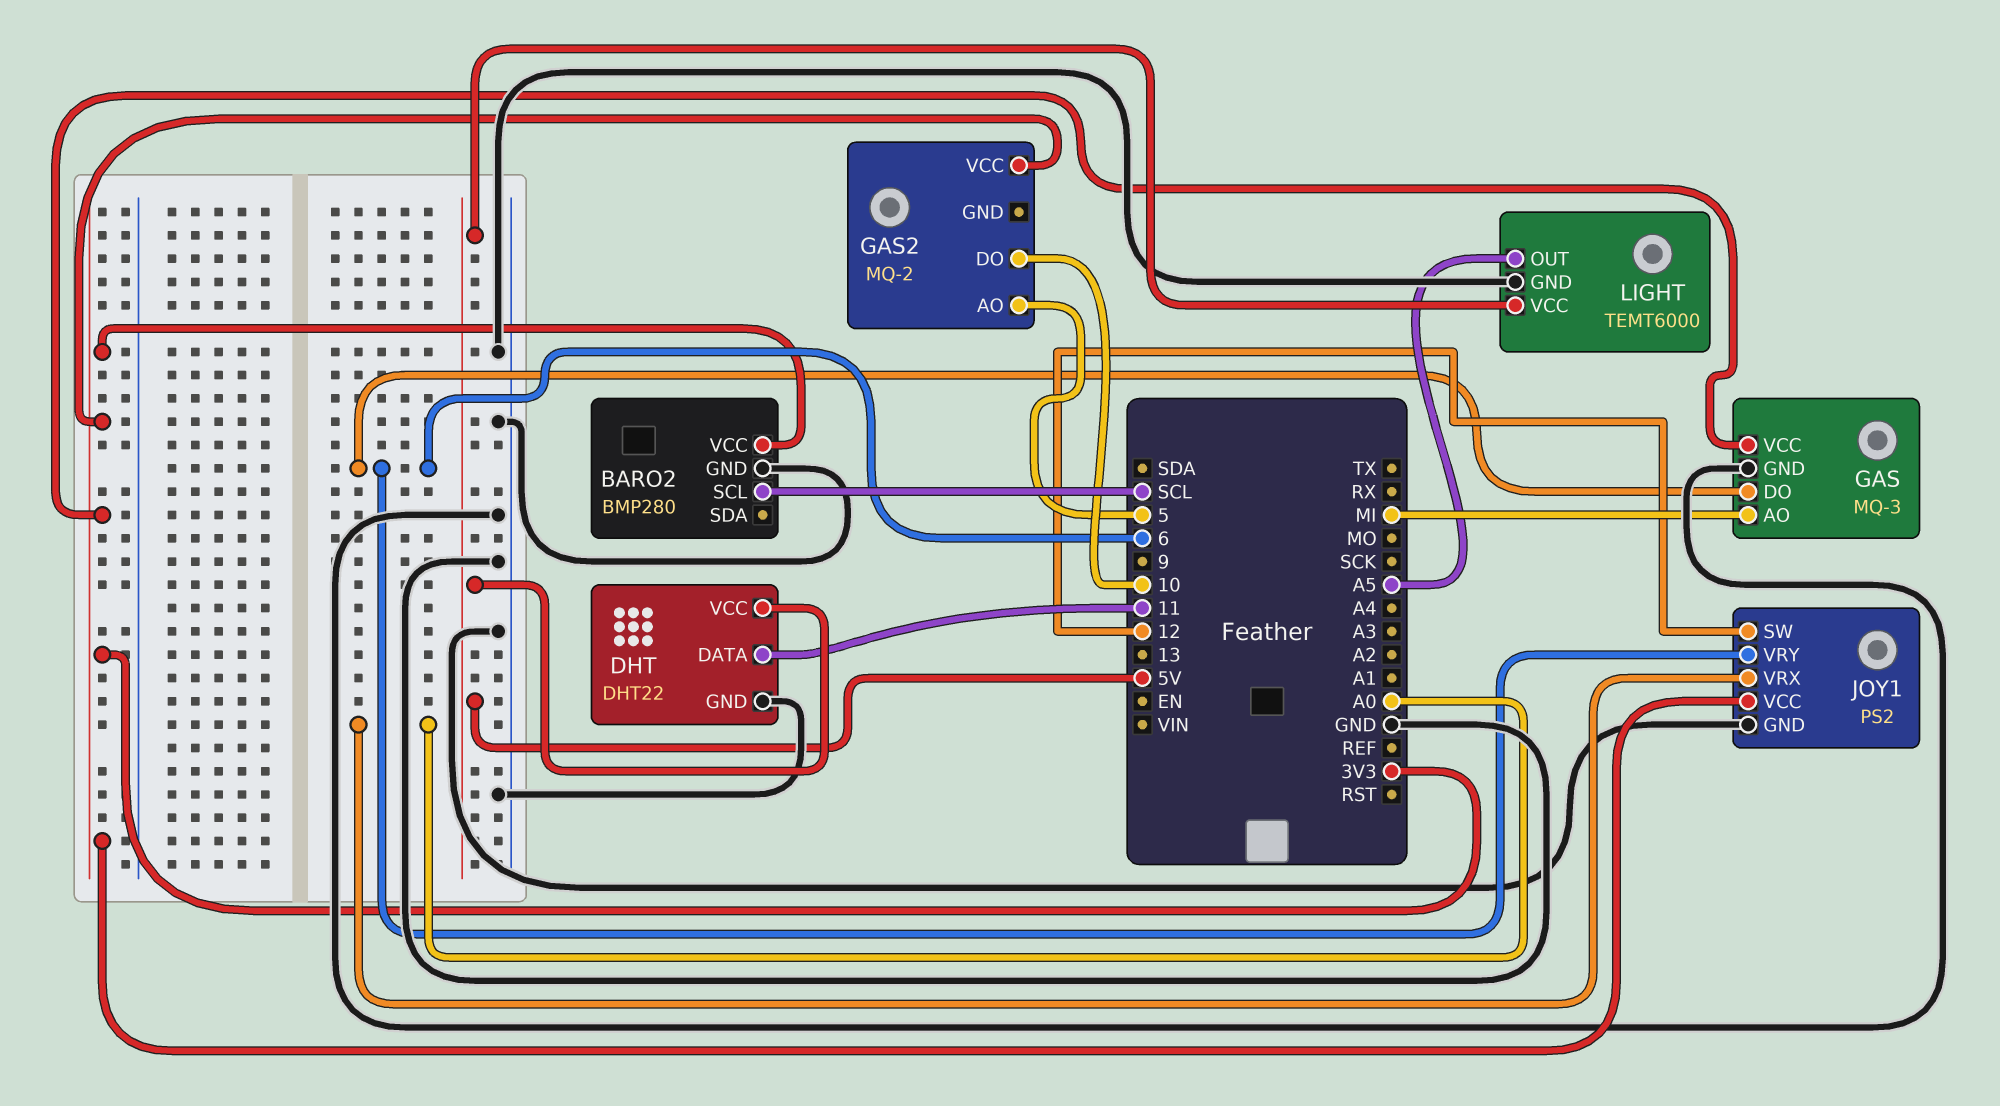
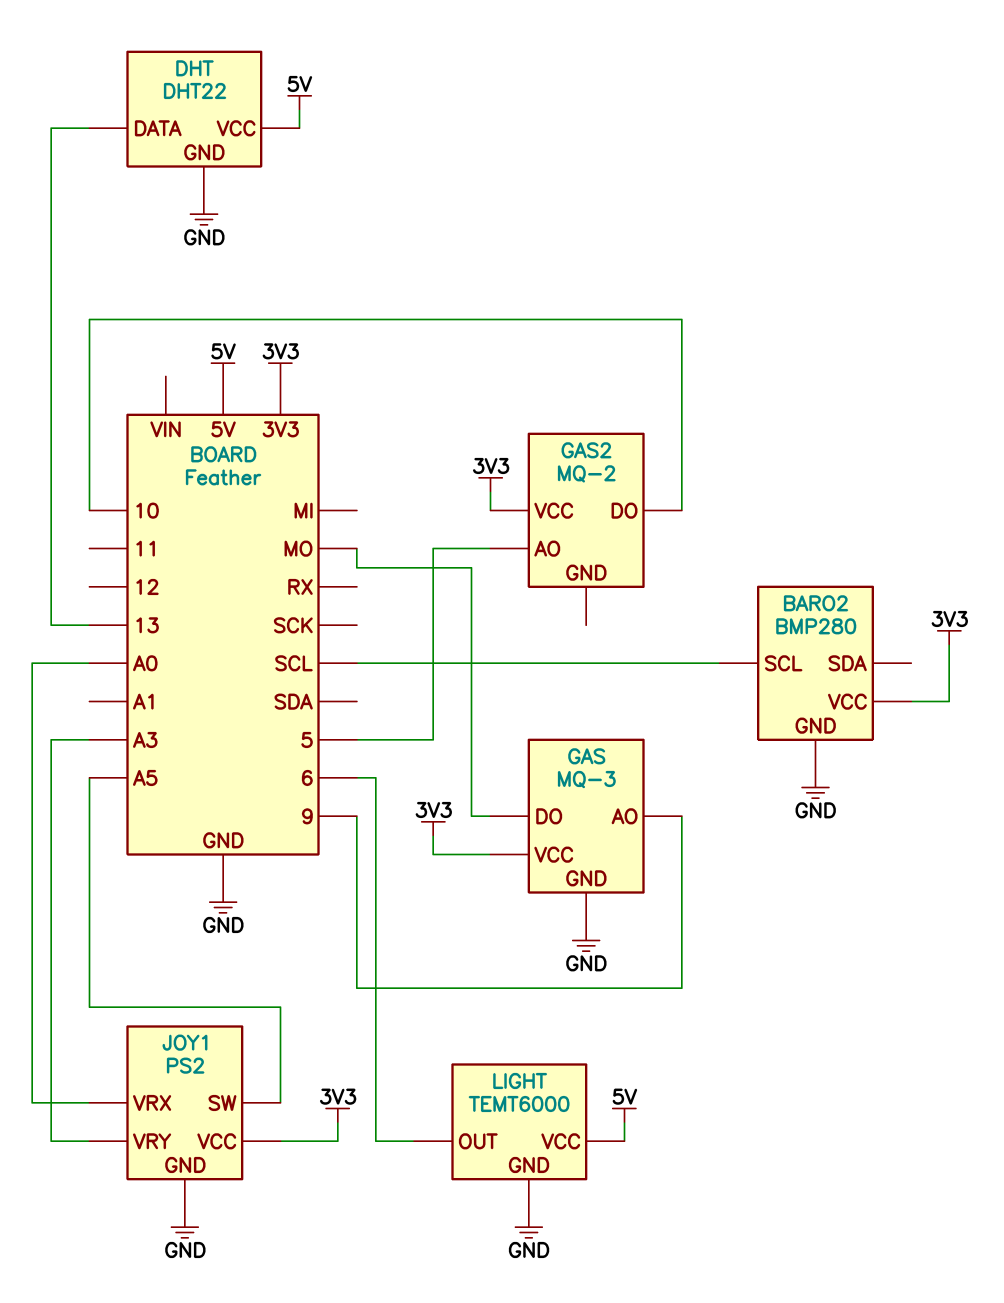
DHT pin DATA: 11 -> 13
GAS pin AO: MI -> 9
GAS pin DO: 6 -> MO
JOY1 pin SW: 12 -> A5
JOY1 pin VRY: 6 -> A3
LIGHT pin OUT: A5 -> 6

